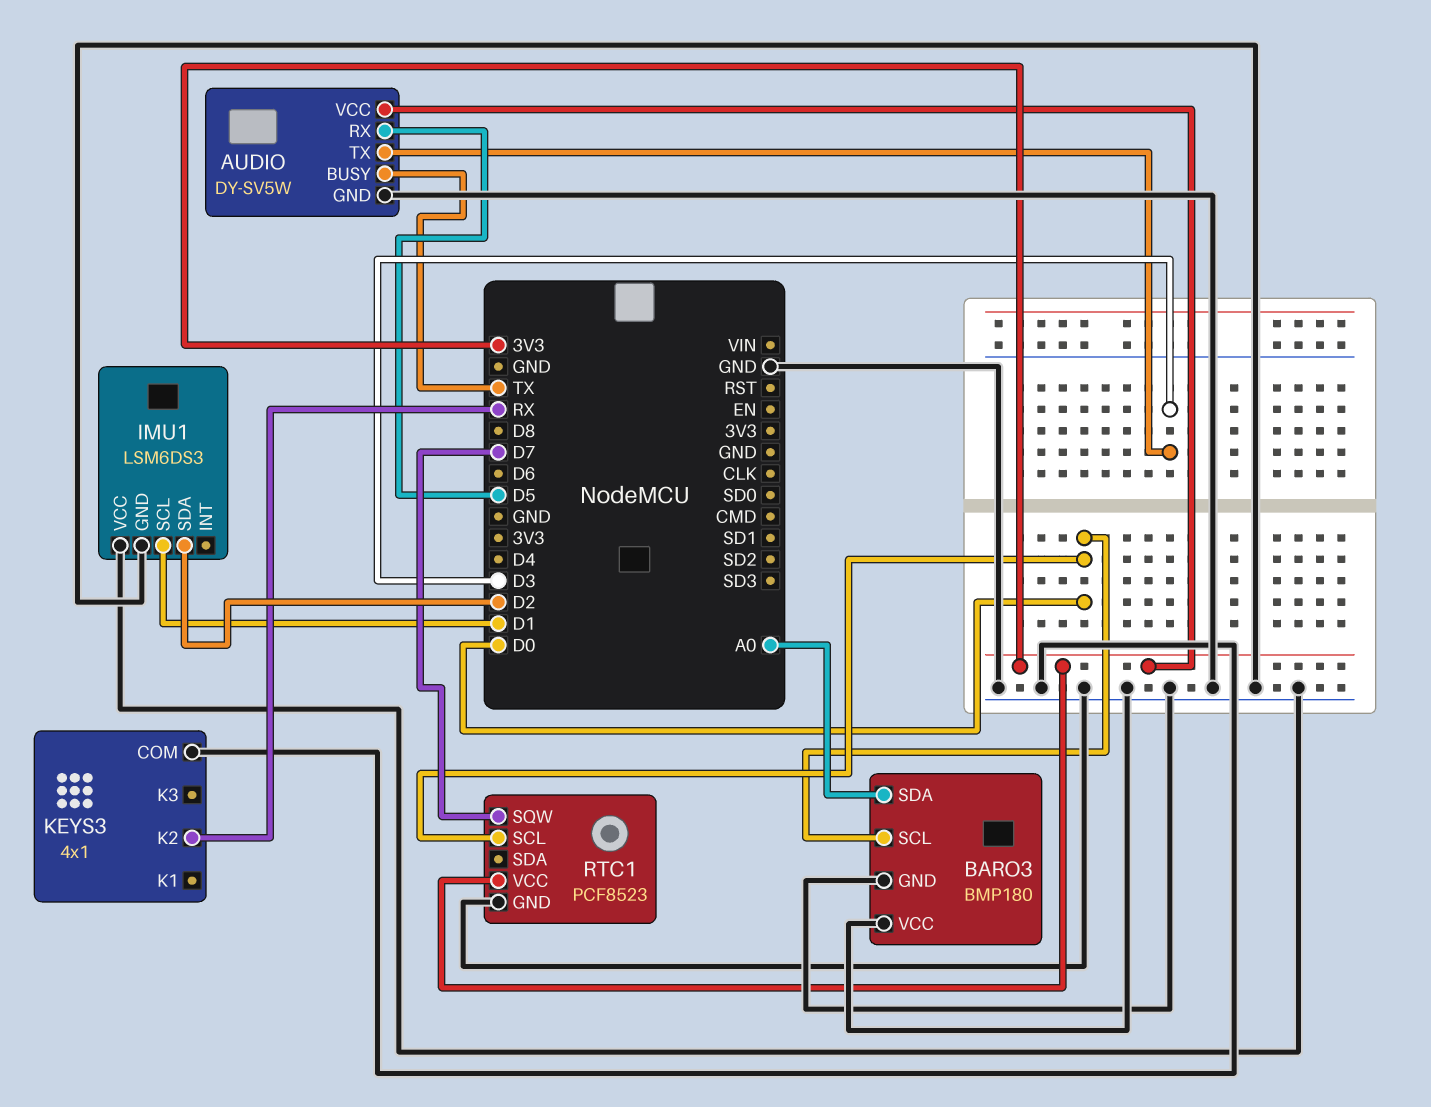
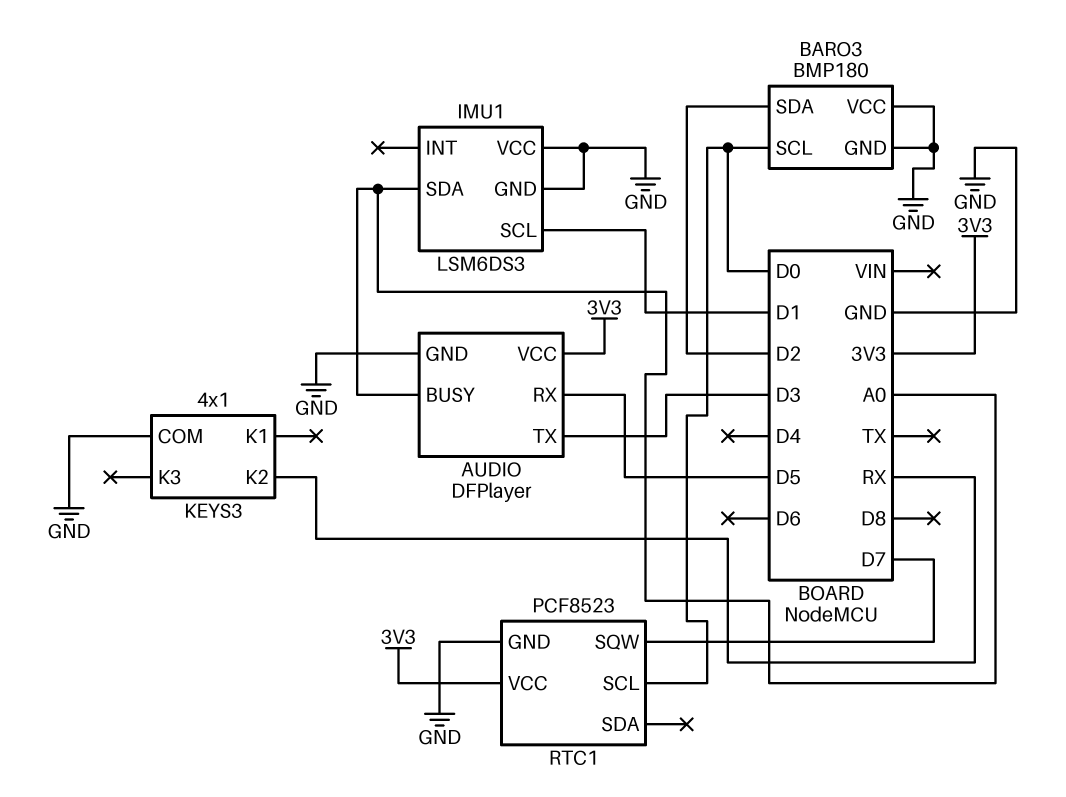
AUDIO: DY-SV5W -> DFPlayer
AUDIO pin BUSY: TX -> A0
BARO3 pin SDA: A0 -> D2
IMU1 pin SDA: D2 -> A0

